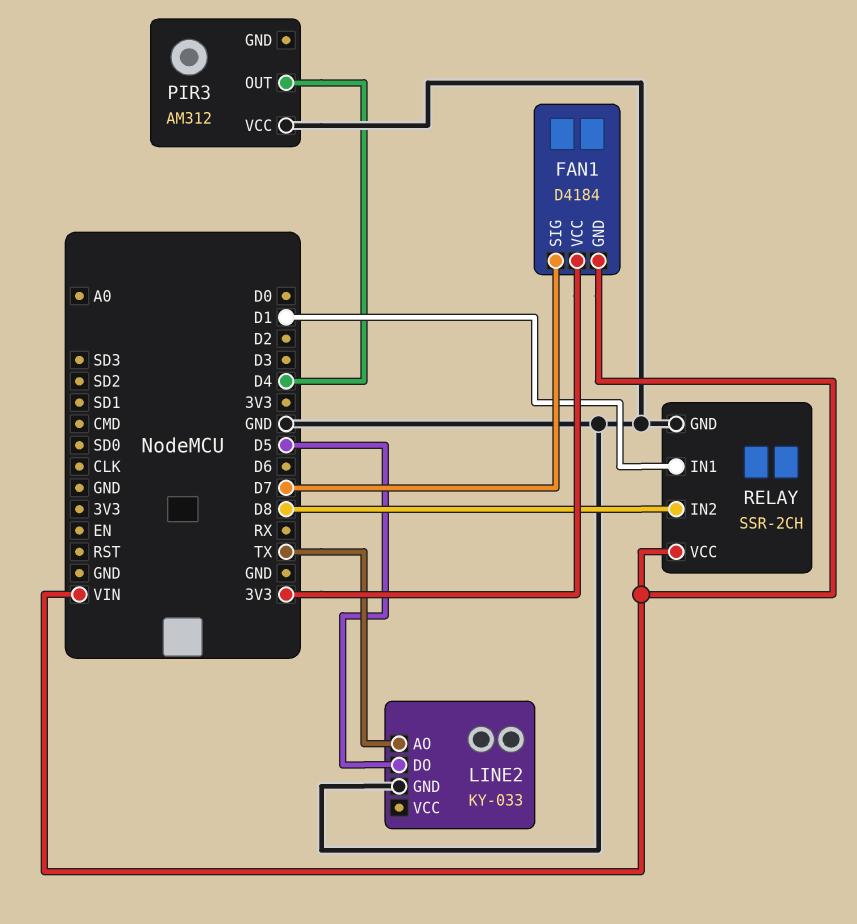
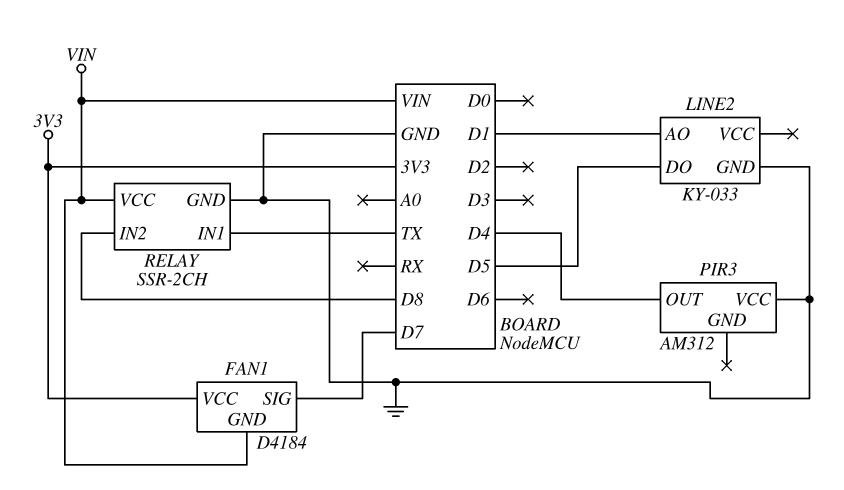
LINE2 pin AO: TX -> D1
RELAY pin IN1: D1 -> TX

